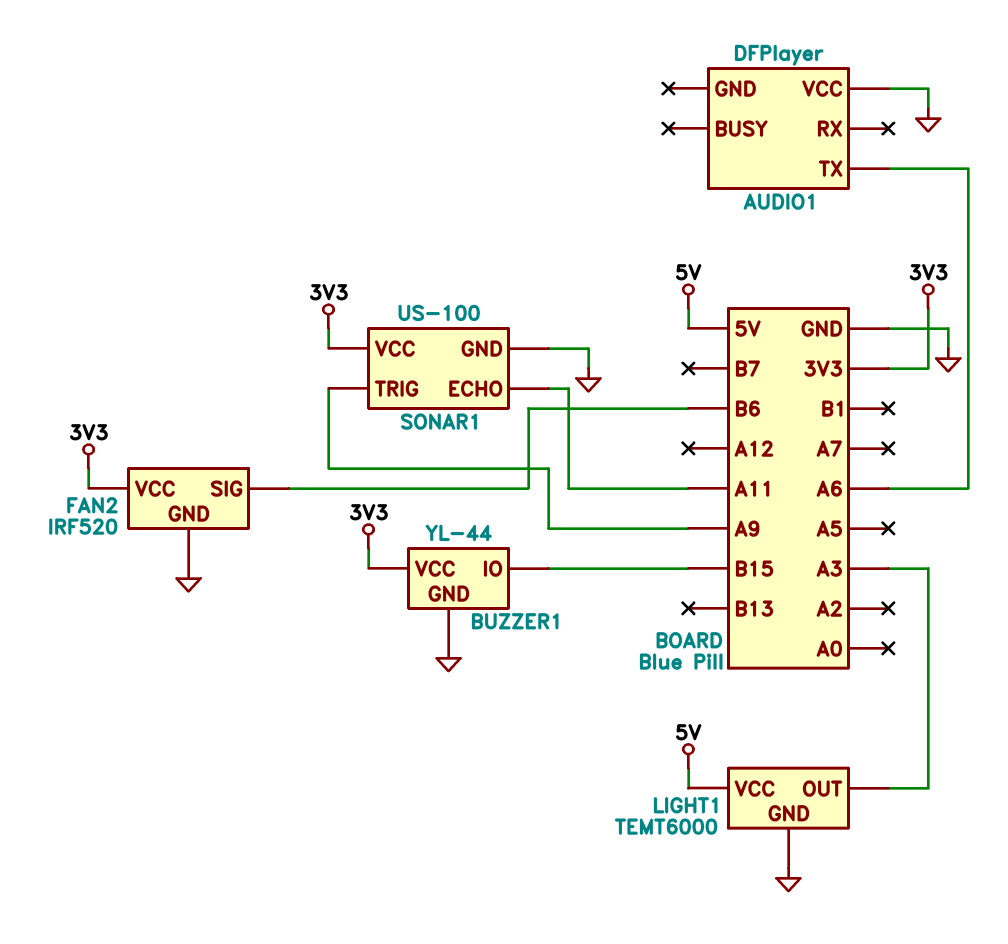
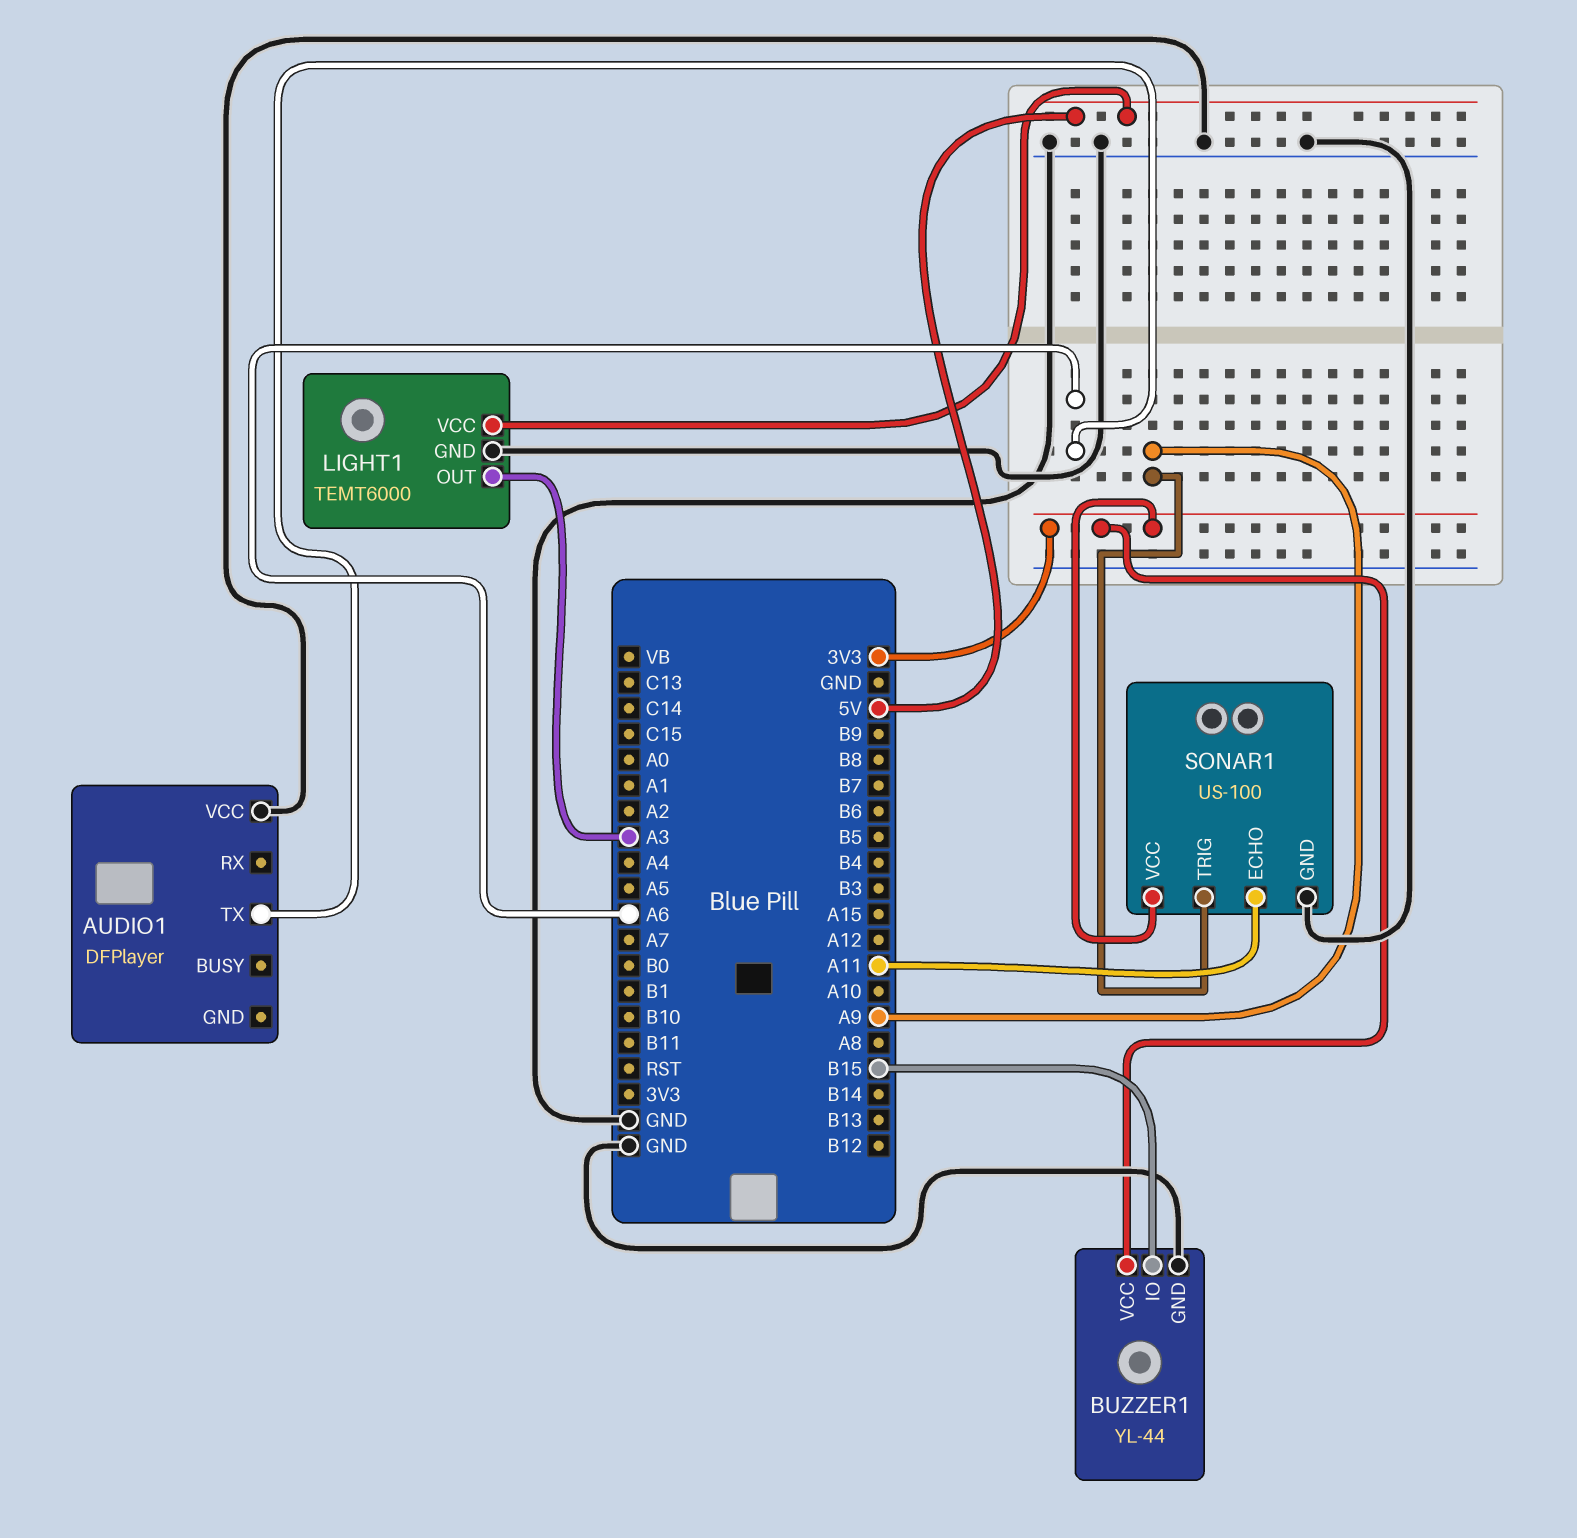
FAN2: IRF520 -> none
FAN2 pin GND: GND -> none
FAN2 pin SIG: B6 -> none
FAN2 pin VCC: 3V3 -> none

